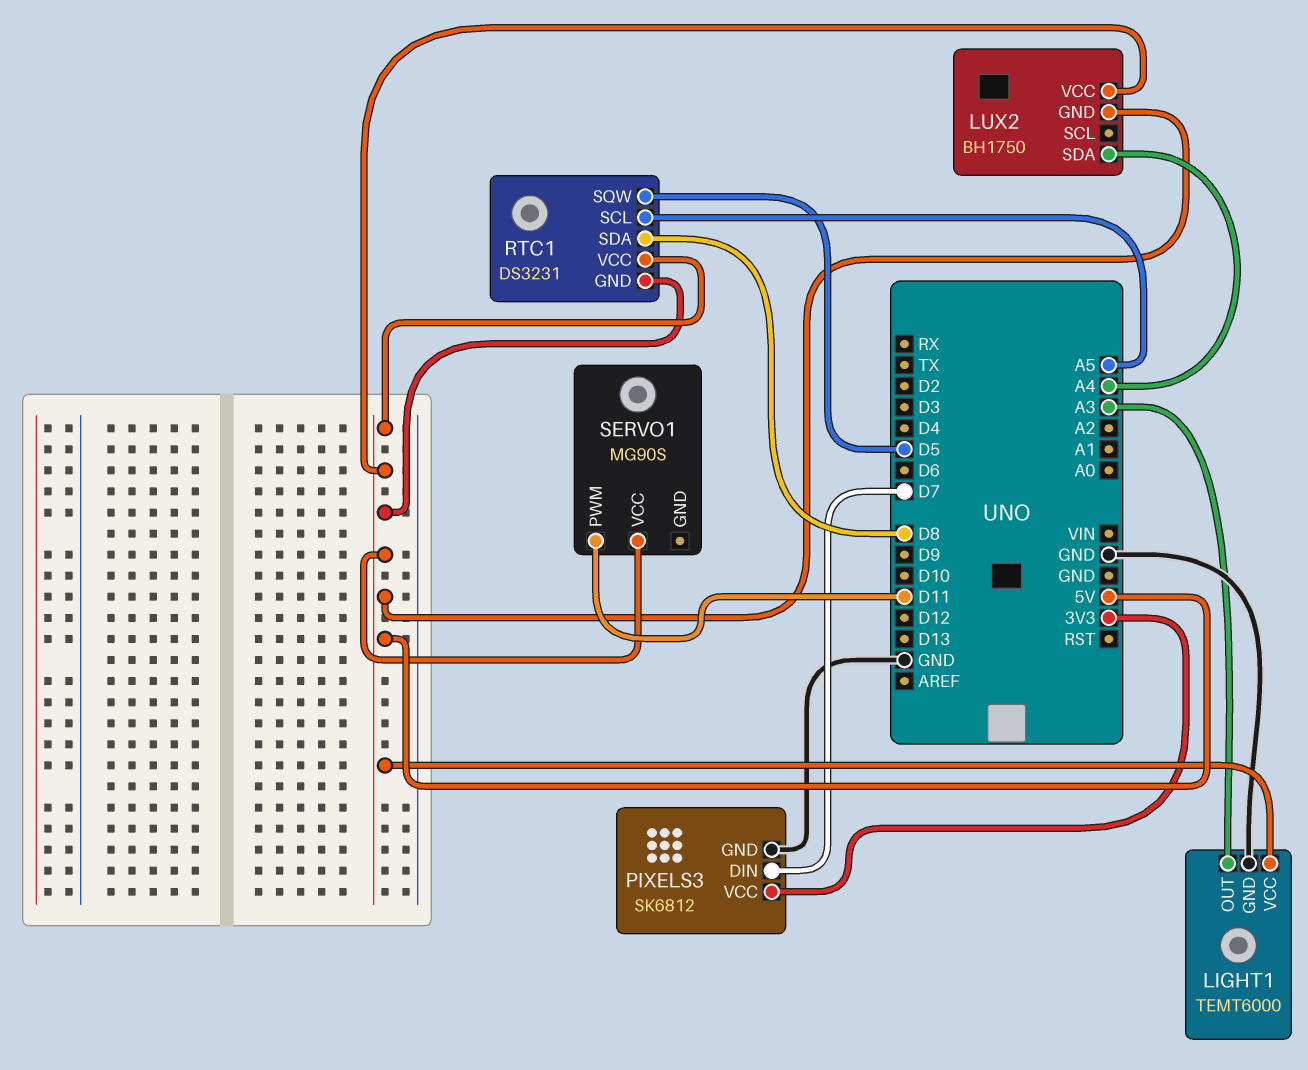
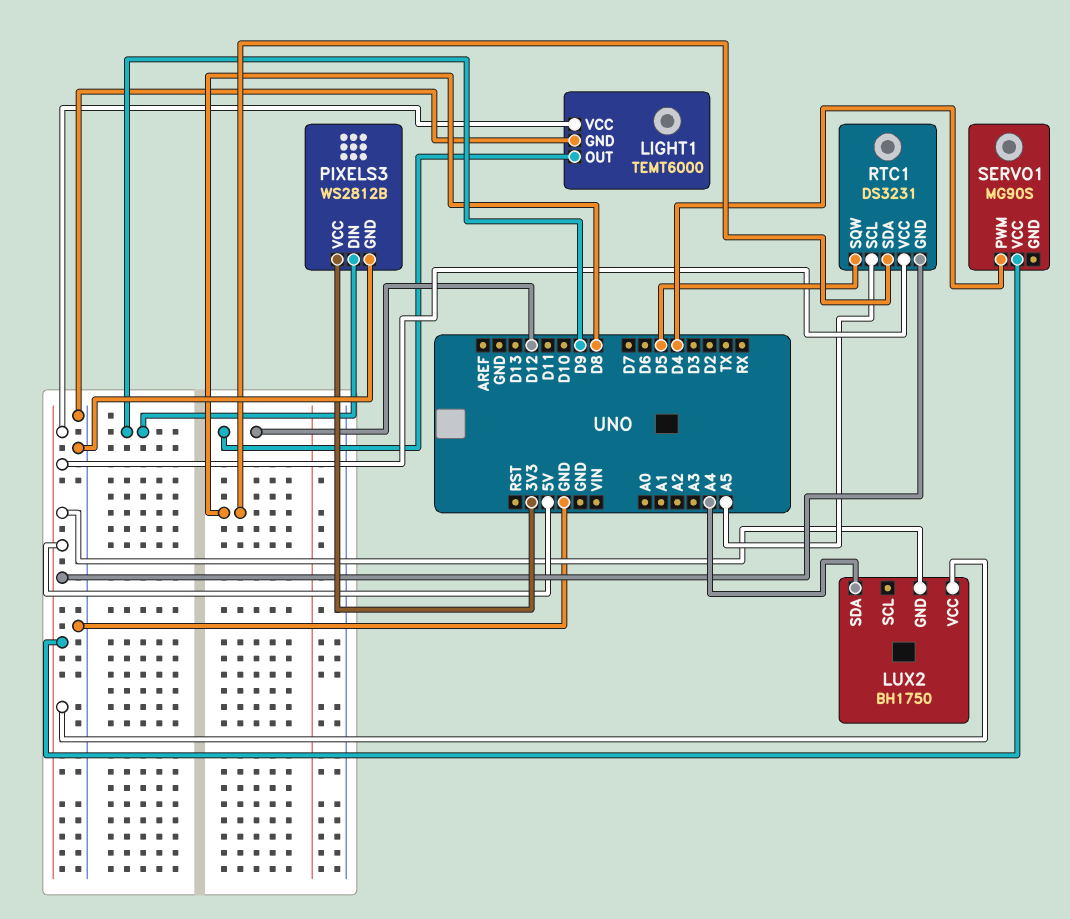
LIGHT1 pin OUT: A3 -> D12
PIXELS3: SK6812 -> WS2812B
PIXELS3 pin DIN: D7 -> D9
SERVO1 pin PWM: D11 -> D4

